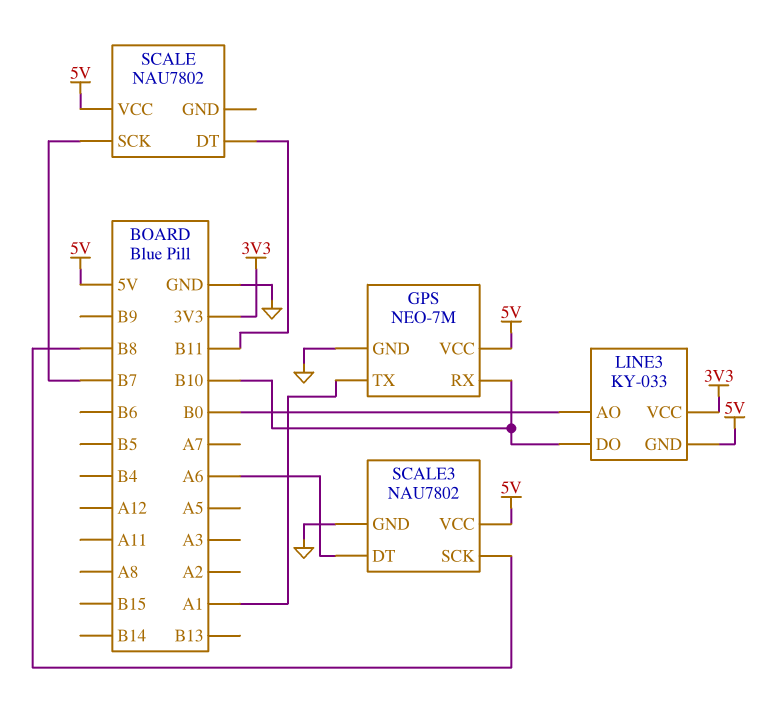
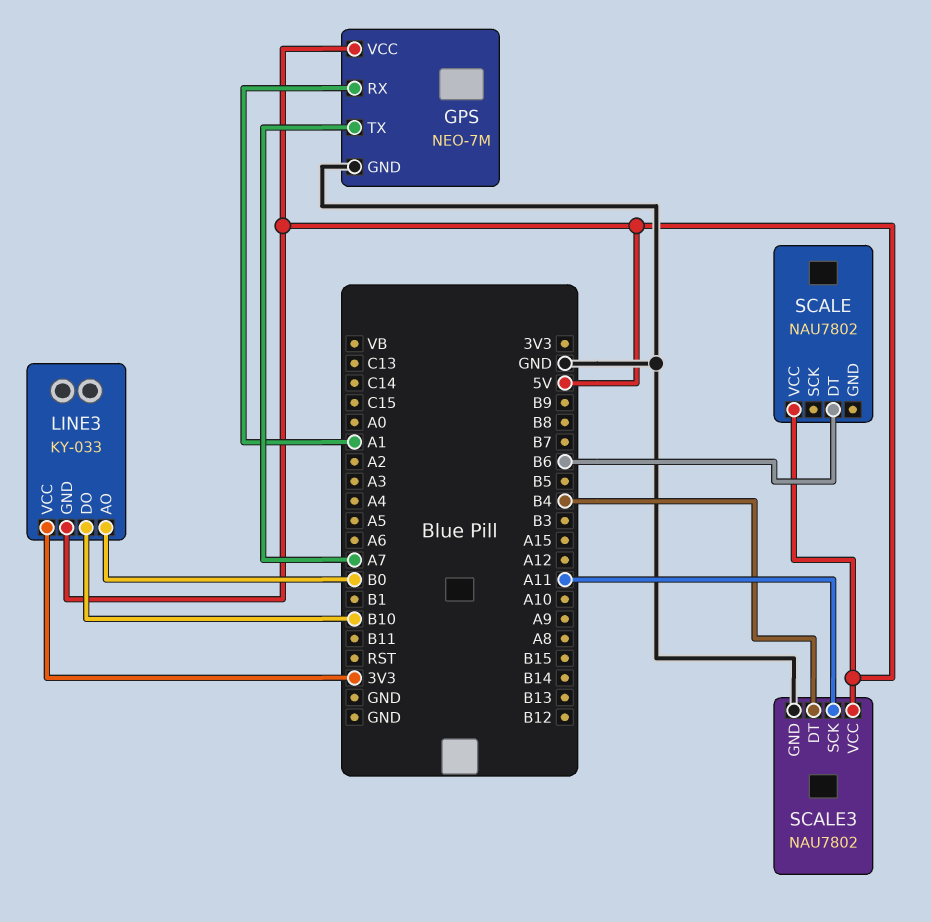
GPS pin RX: B10 -> A1
GPS pin TX: A1 -> A7
SCALE pin DT: B11 -> B6
SCALE pin SCK: B7 -> none
SCALE3 pin DT: A6 -> B4
SCALE3 pin SCK: B8 -> A11

